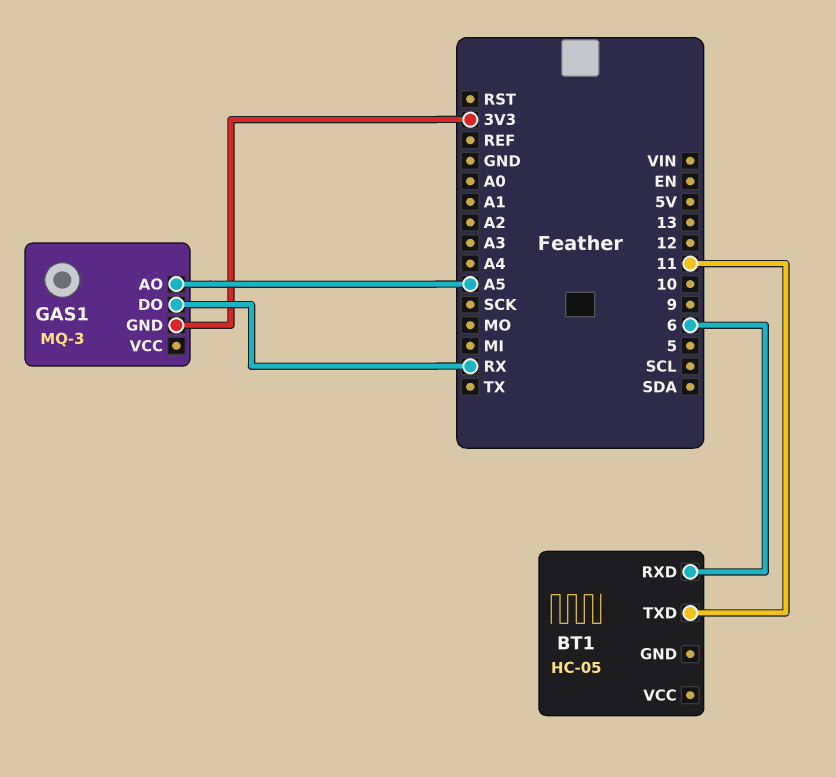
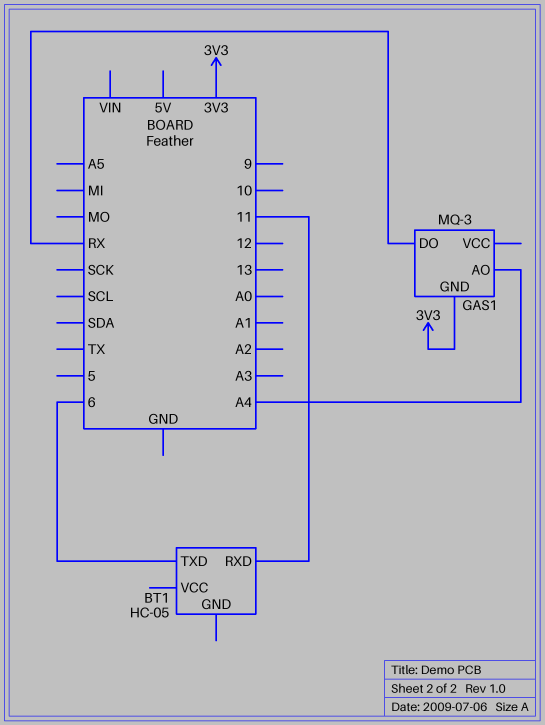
BT1 pin RXD: 6 -> 11
BT1 pin TXD: 11 -> 6
GAS1 pin AO: A5 -> A4

